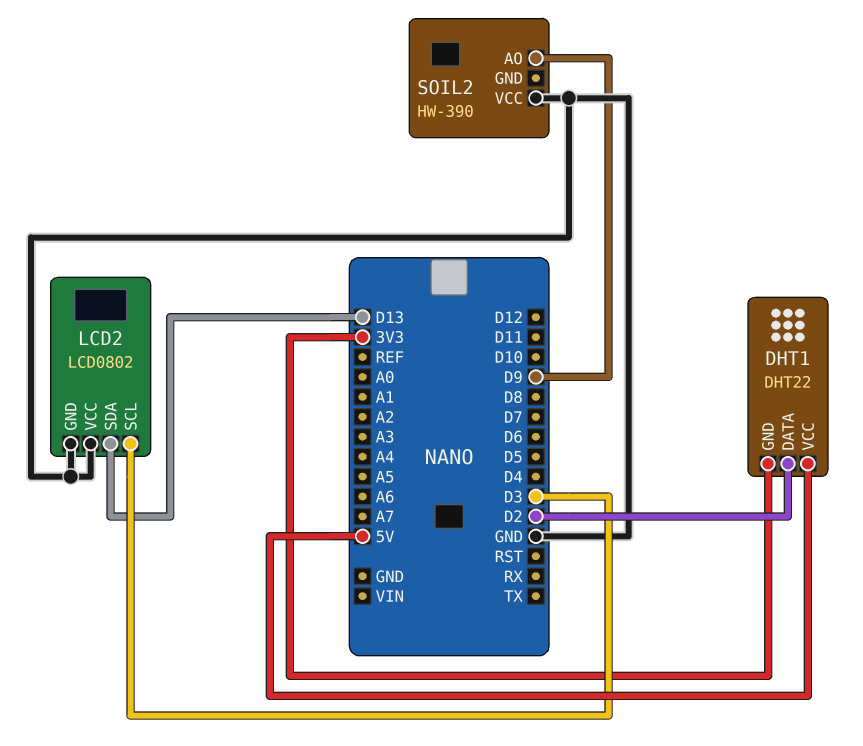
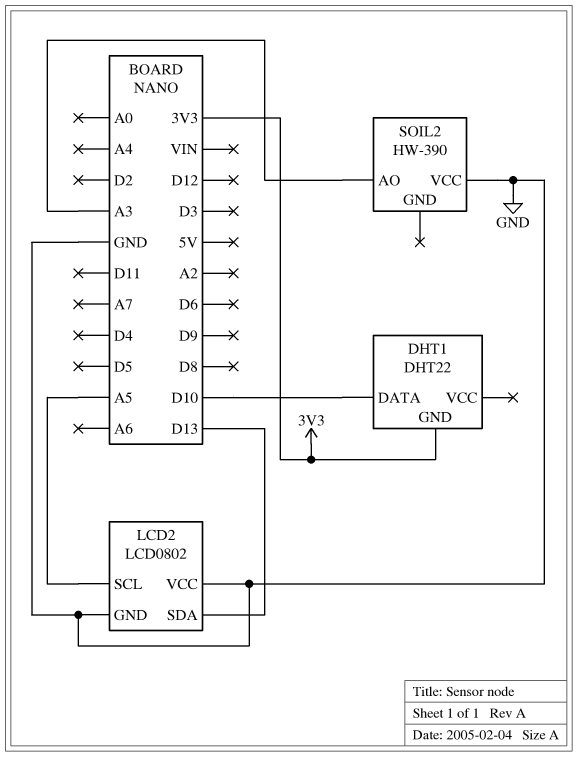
DHT1 pin DATA: D2 -> D10
DHT1 pin VCC: 5V -> none
LCD2 pin SCL: D3 -> A5
SOIL2 pin AO: D9 -> A3

